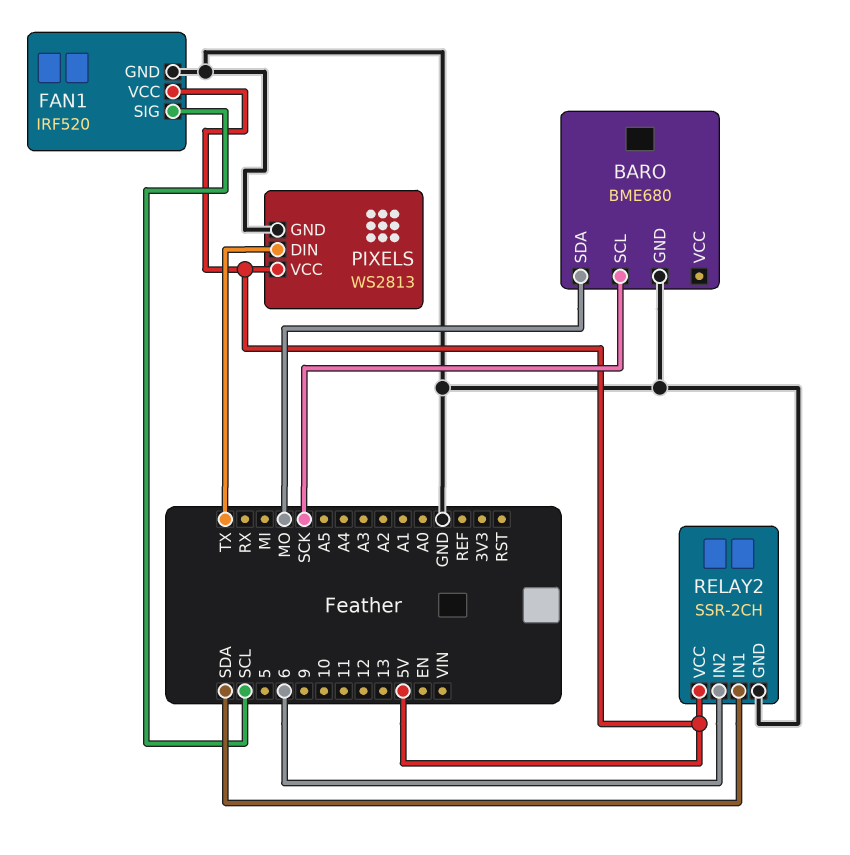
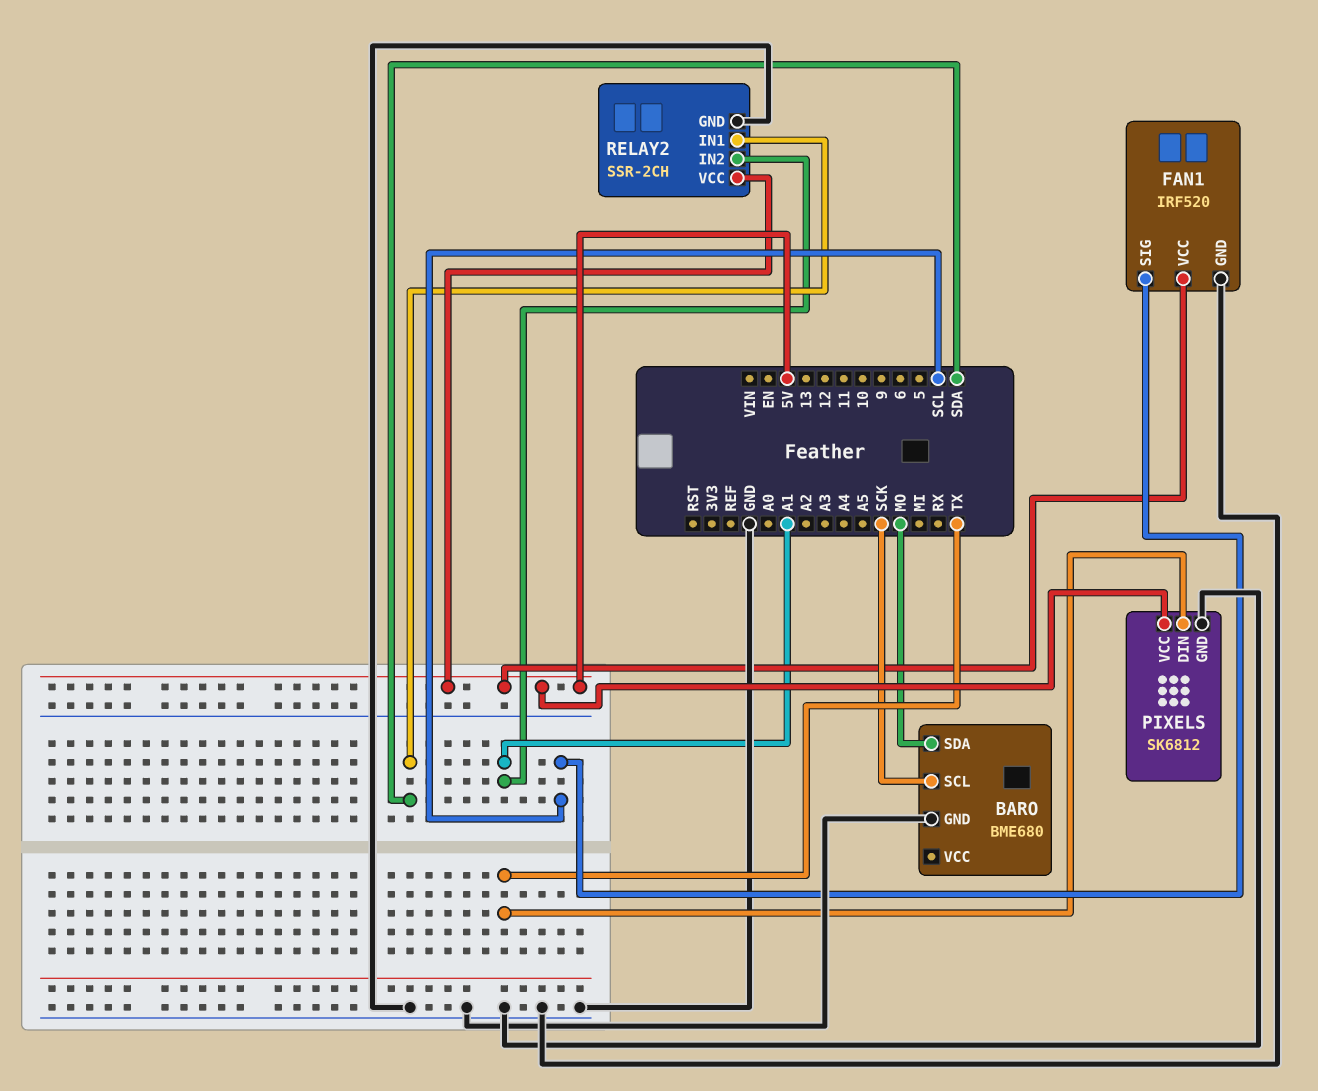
PIXELS: WS2813 -> SK6812
RELAY2 pin IN2: 6 -> A1

